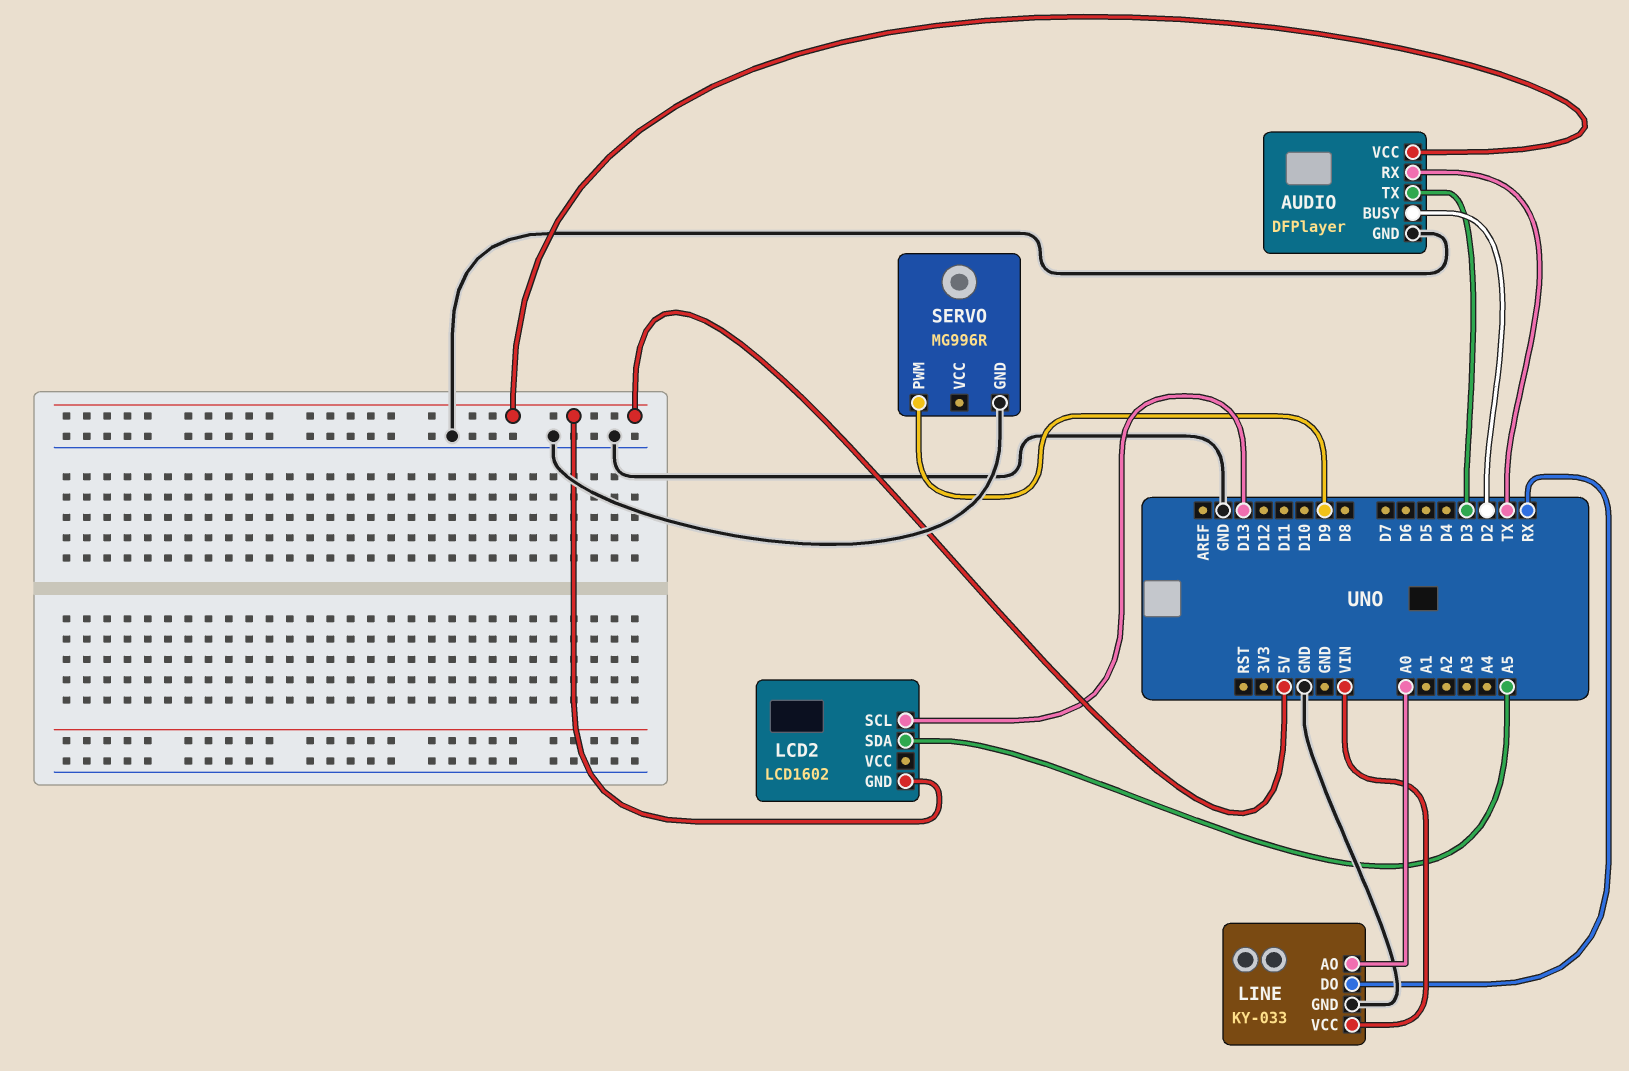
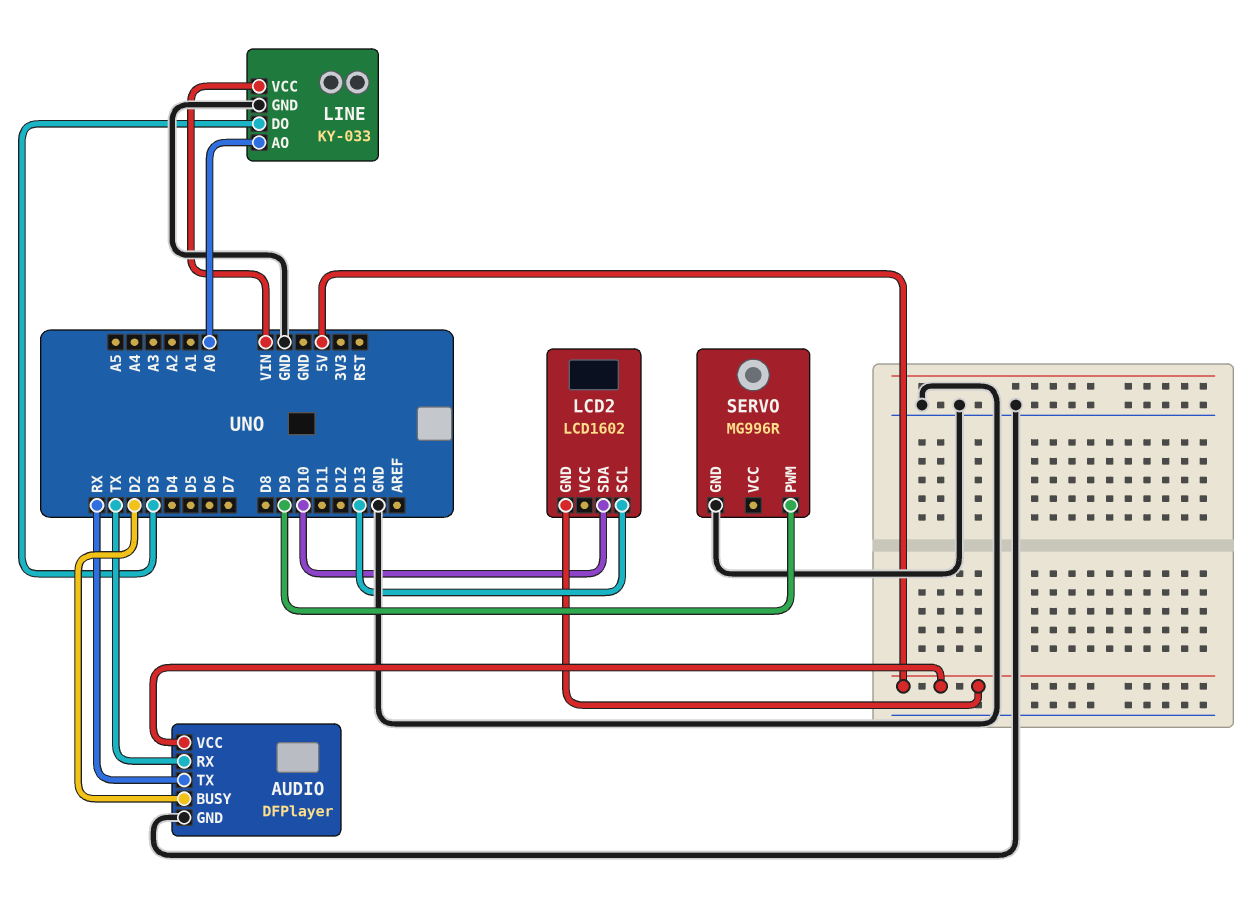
AUDIO pin TX: D3 -> RX
LCD2 pin SDA: A5 -> D10
LINE pin DO: RX -> D3

